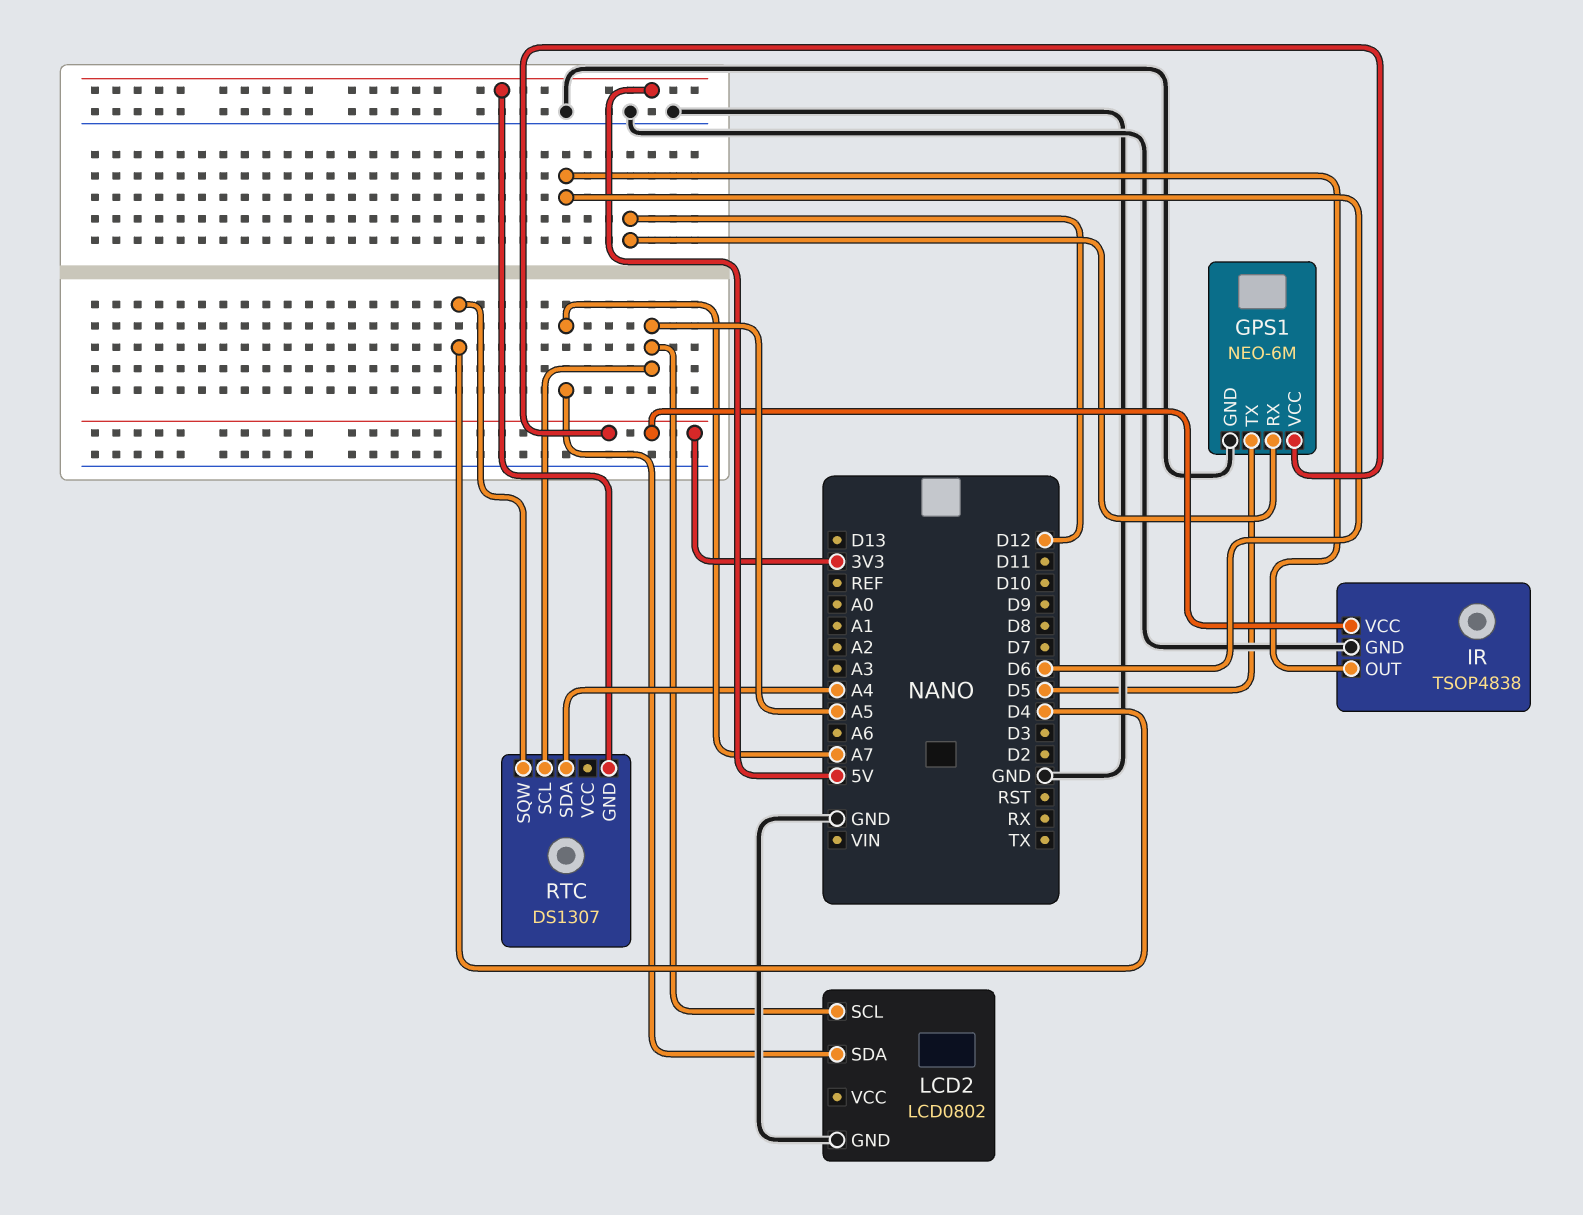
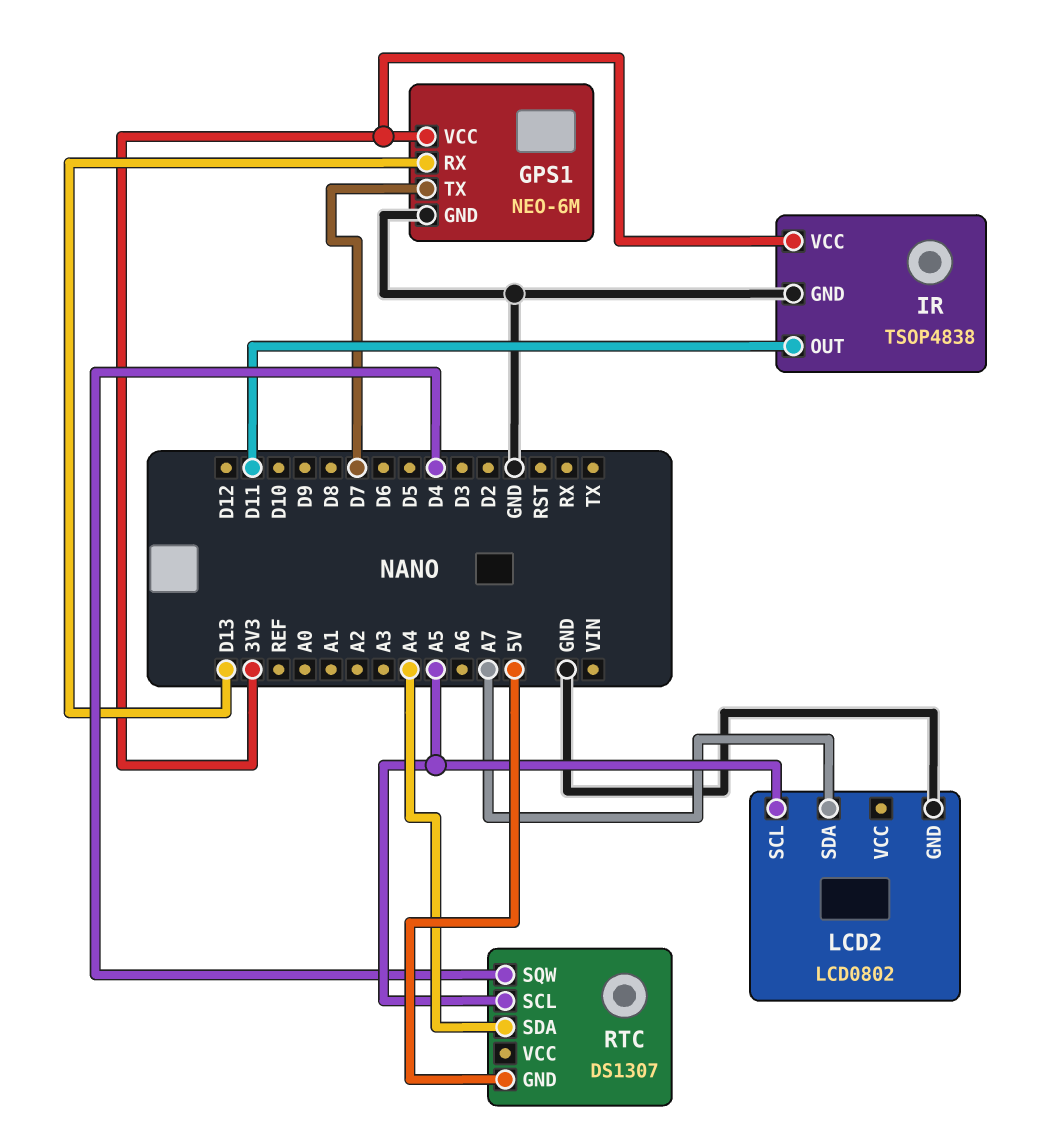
GPS1 pin RX: D12 -> D13
GPS1 pin TX: D5 -> D7
IR pin OUT: D6 -> D11

